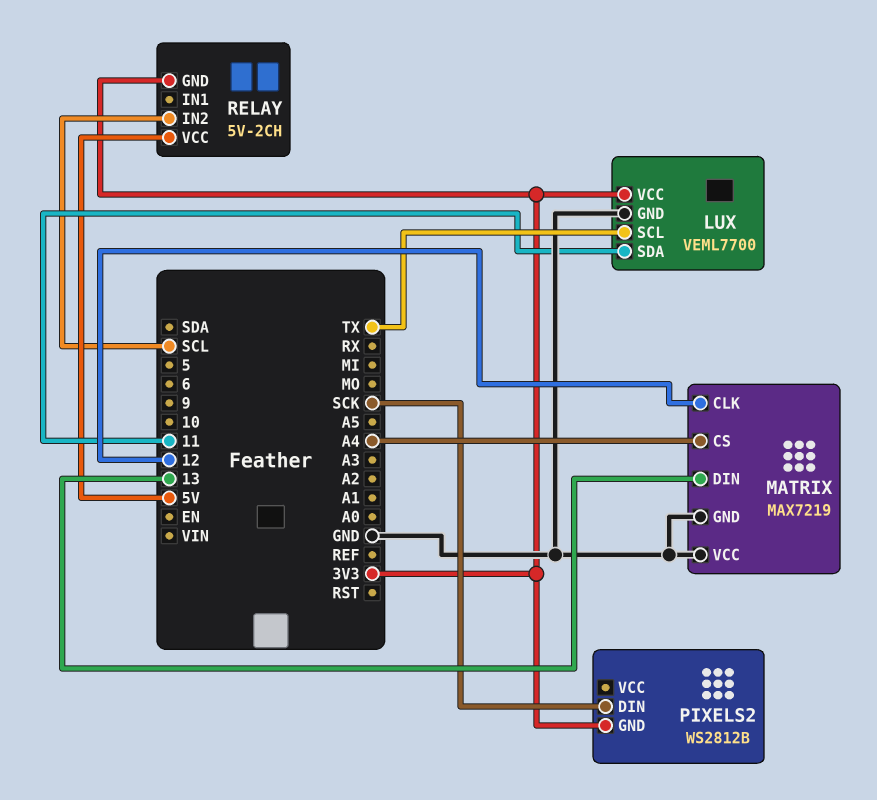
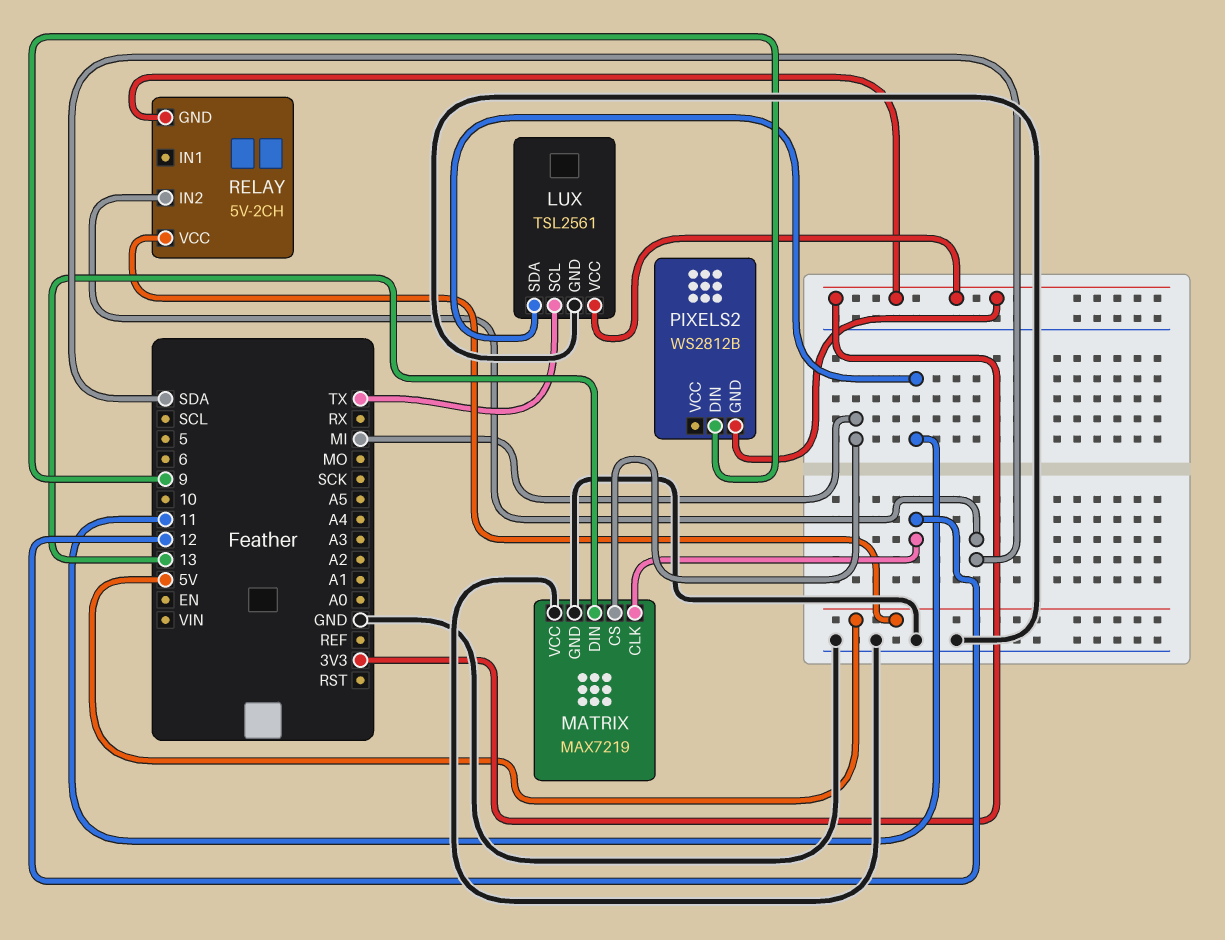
LUX: VEML7700 -> TSL2561
MATRIX pin CS: A4 -> MI
PIXELS2 pin DIN: SCK -> 9
RELAY pin IN2: SCL -> SDA

